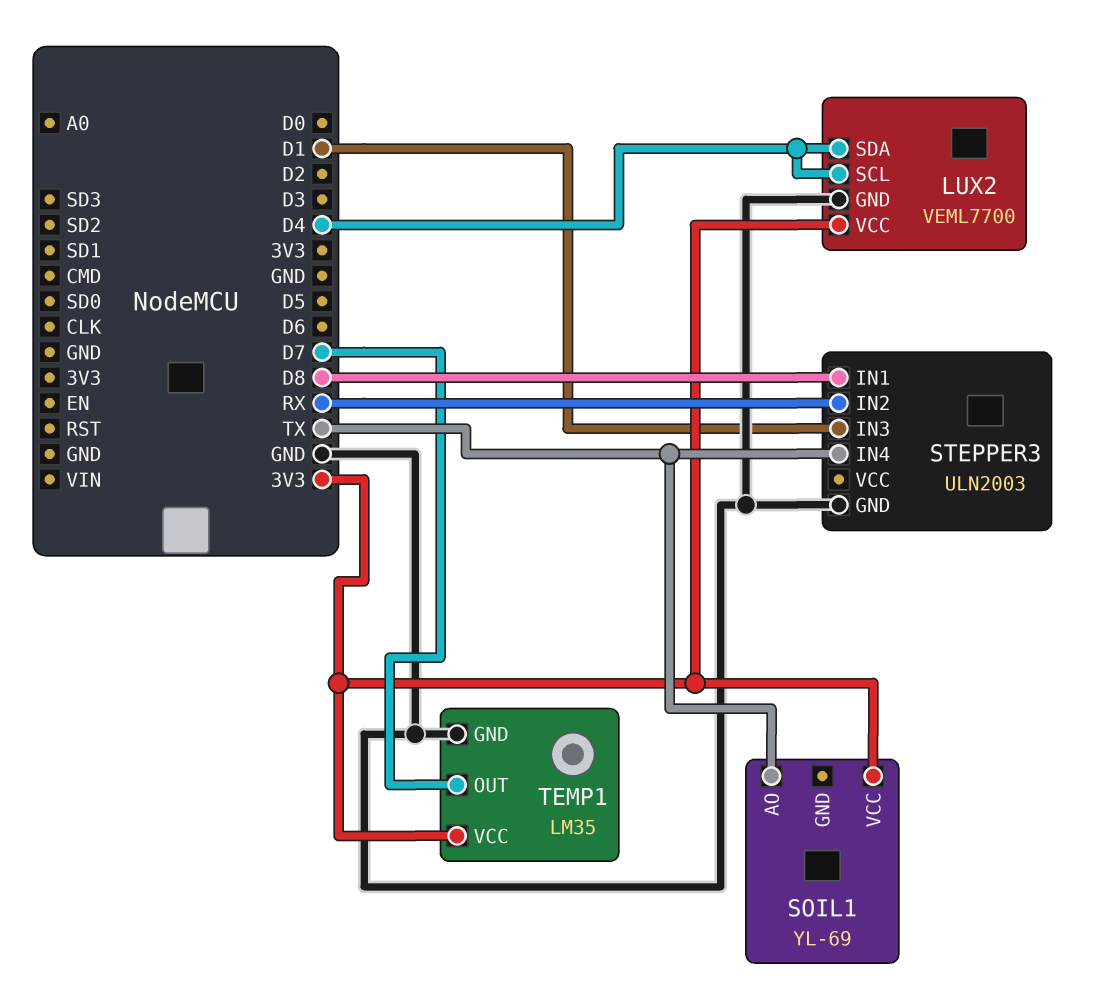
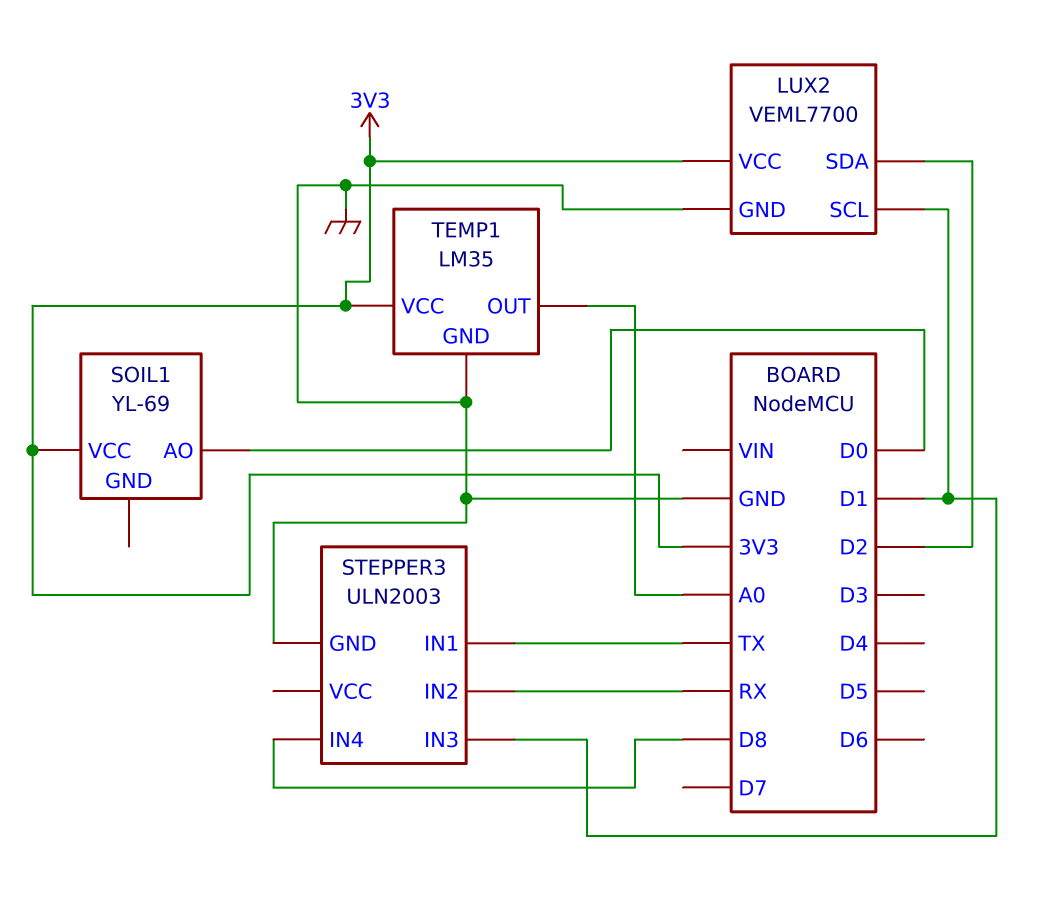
LUX2 pin SCL: D4 -> D1
LUX2 pin SDA: D4 -> D2
SOIL1 pin AO: TX -> D0
STEPPER3 pin IN1: D8 -> TX
STEPPER3 pin IN4: TX -> D8
TEMP1 pin OUT: D7 -> A0

